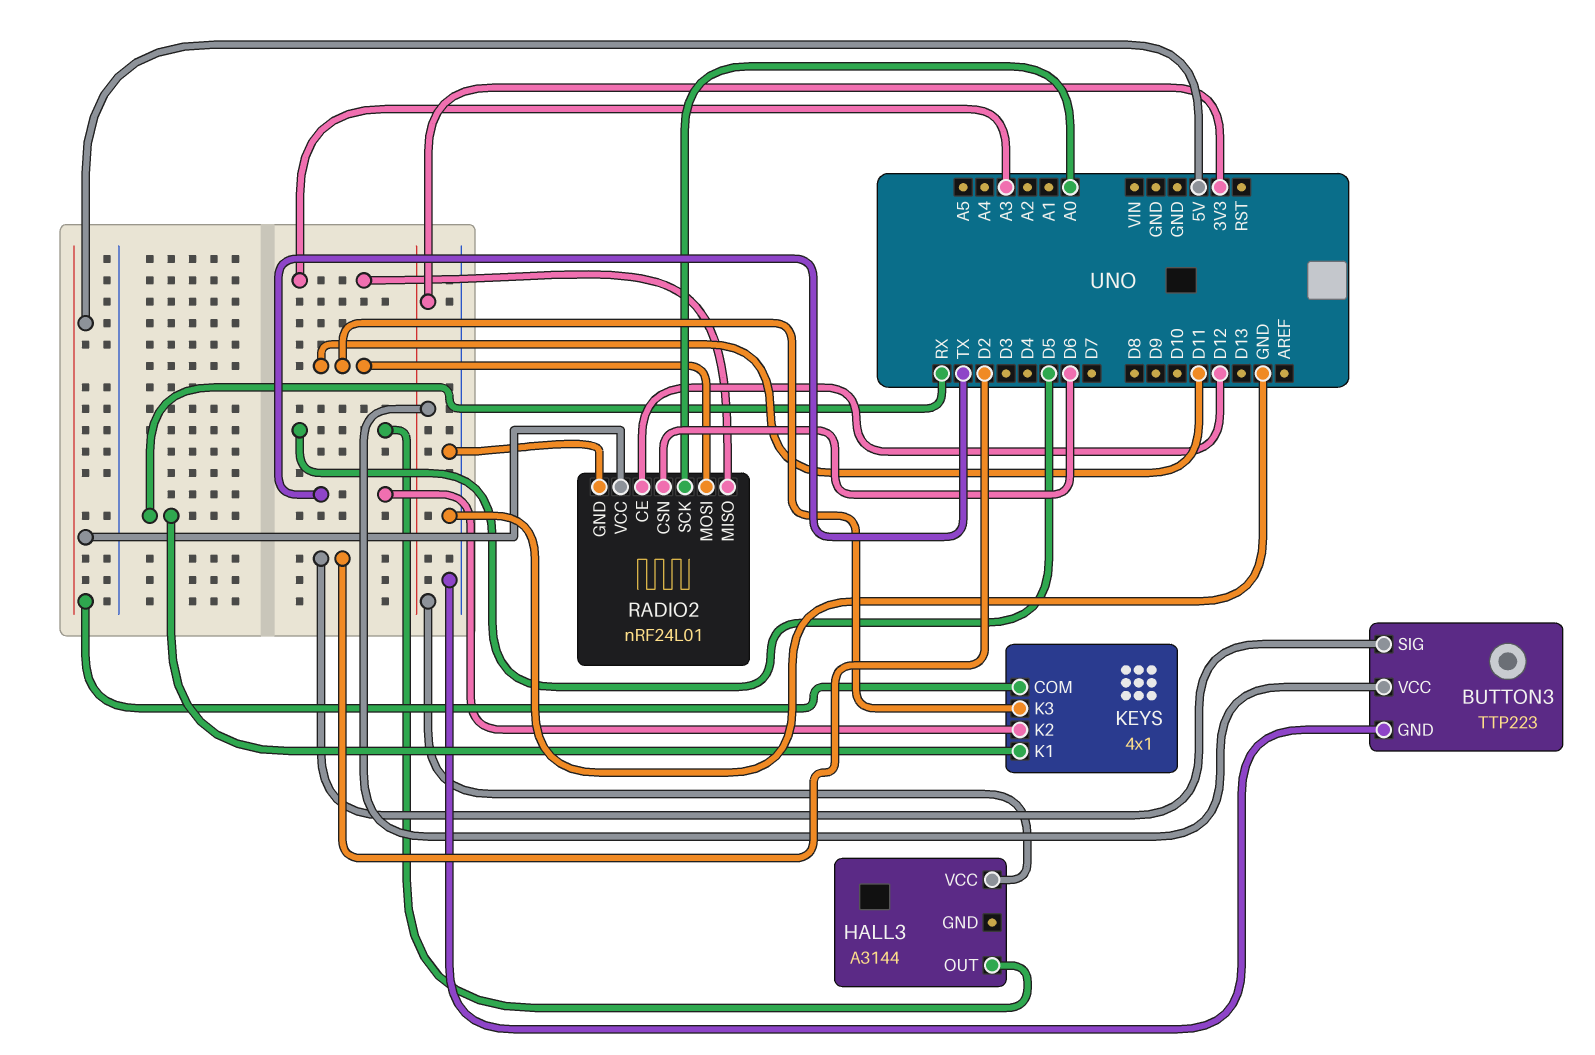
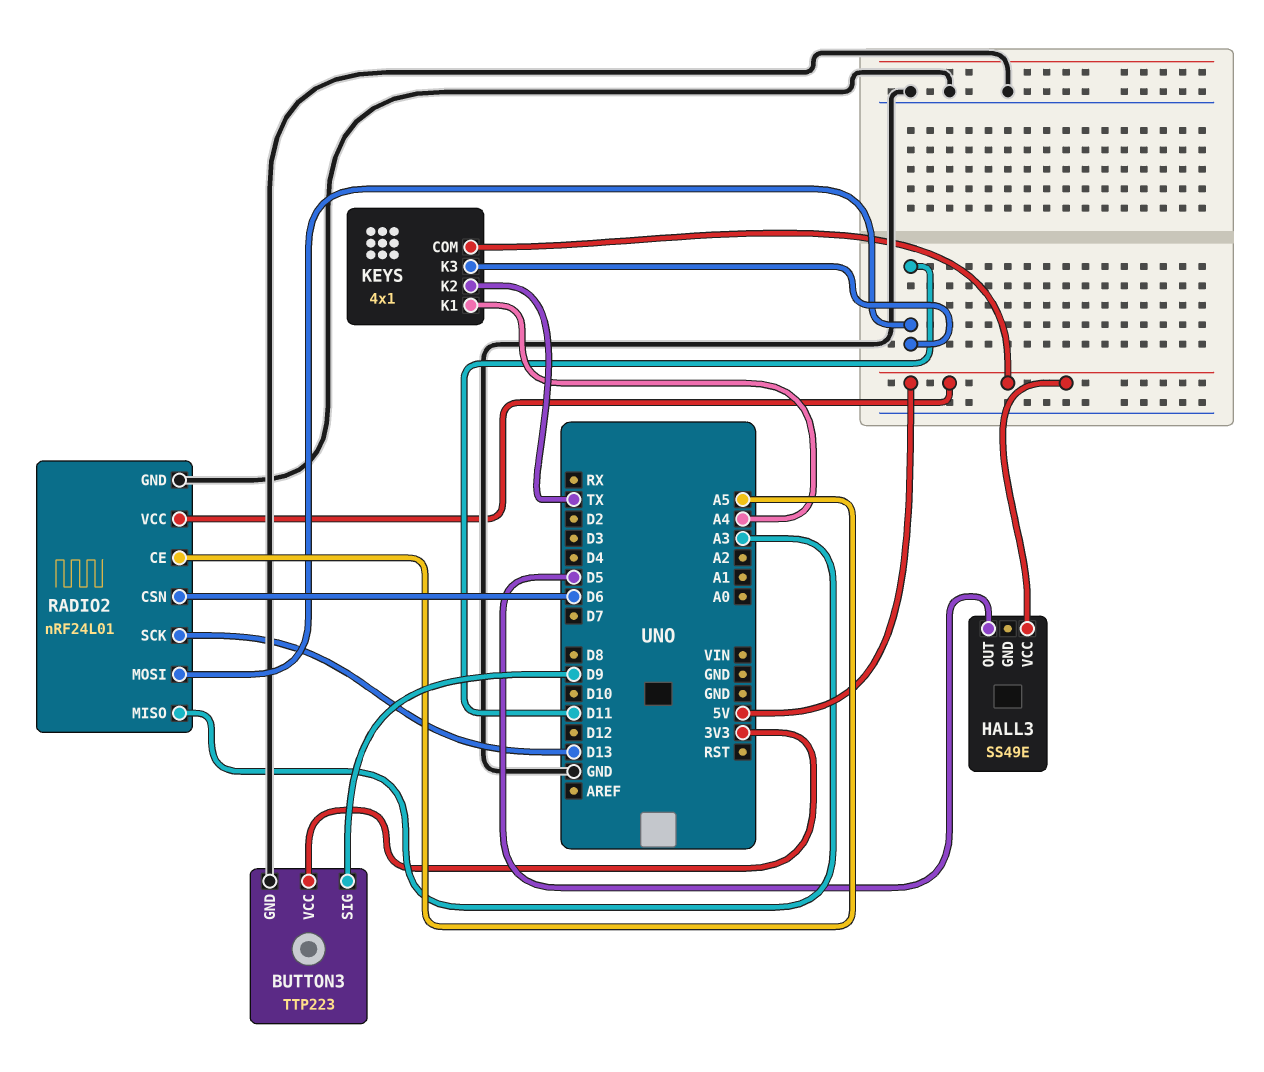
BUTTON3 pin SIG: D2 -> D9
HALL3: A3144 -> SS49E
HALL3 pin VCC: 3V3 -> 5V
KEYS pin K1: RX -> A4
RADIO2 pin CE: D12 -> A5
RADIO2 pin SCK: A0 -> D13

